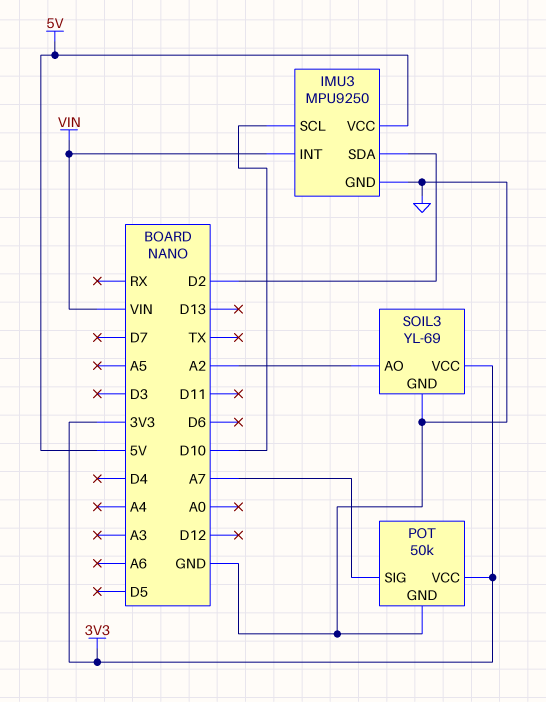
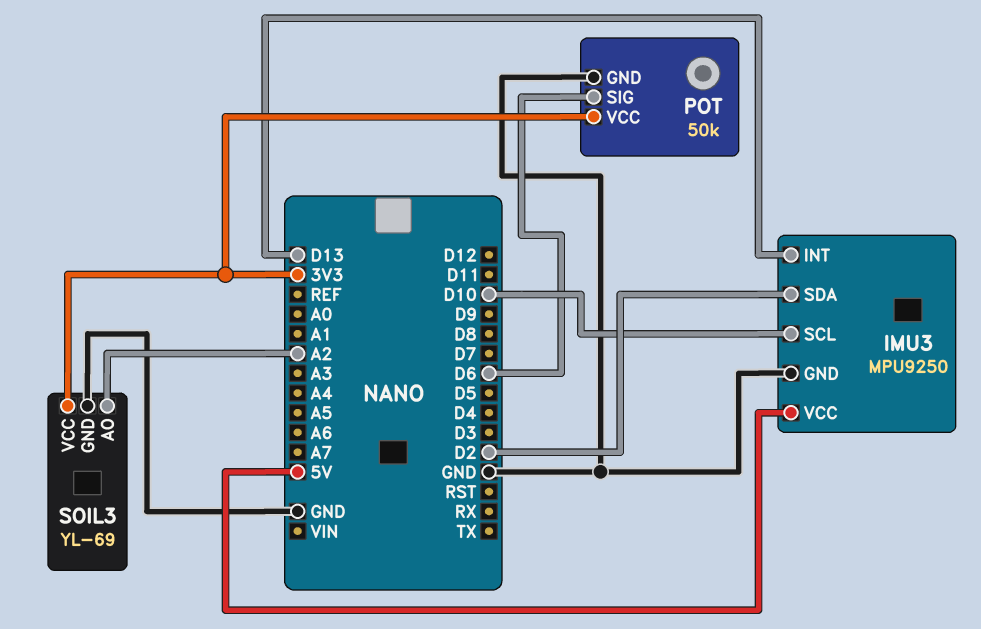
IMU3 pin INT: VIN -> D13
POT pin SIG: A7 -> D6

